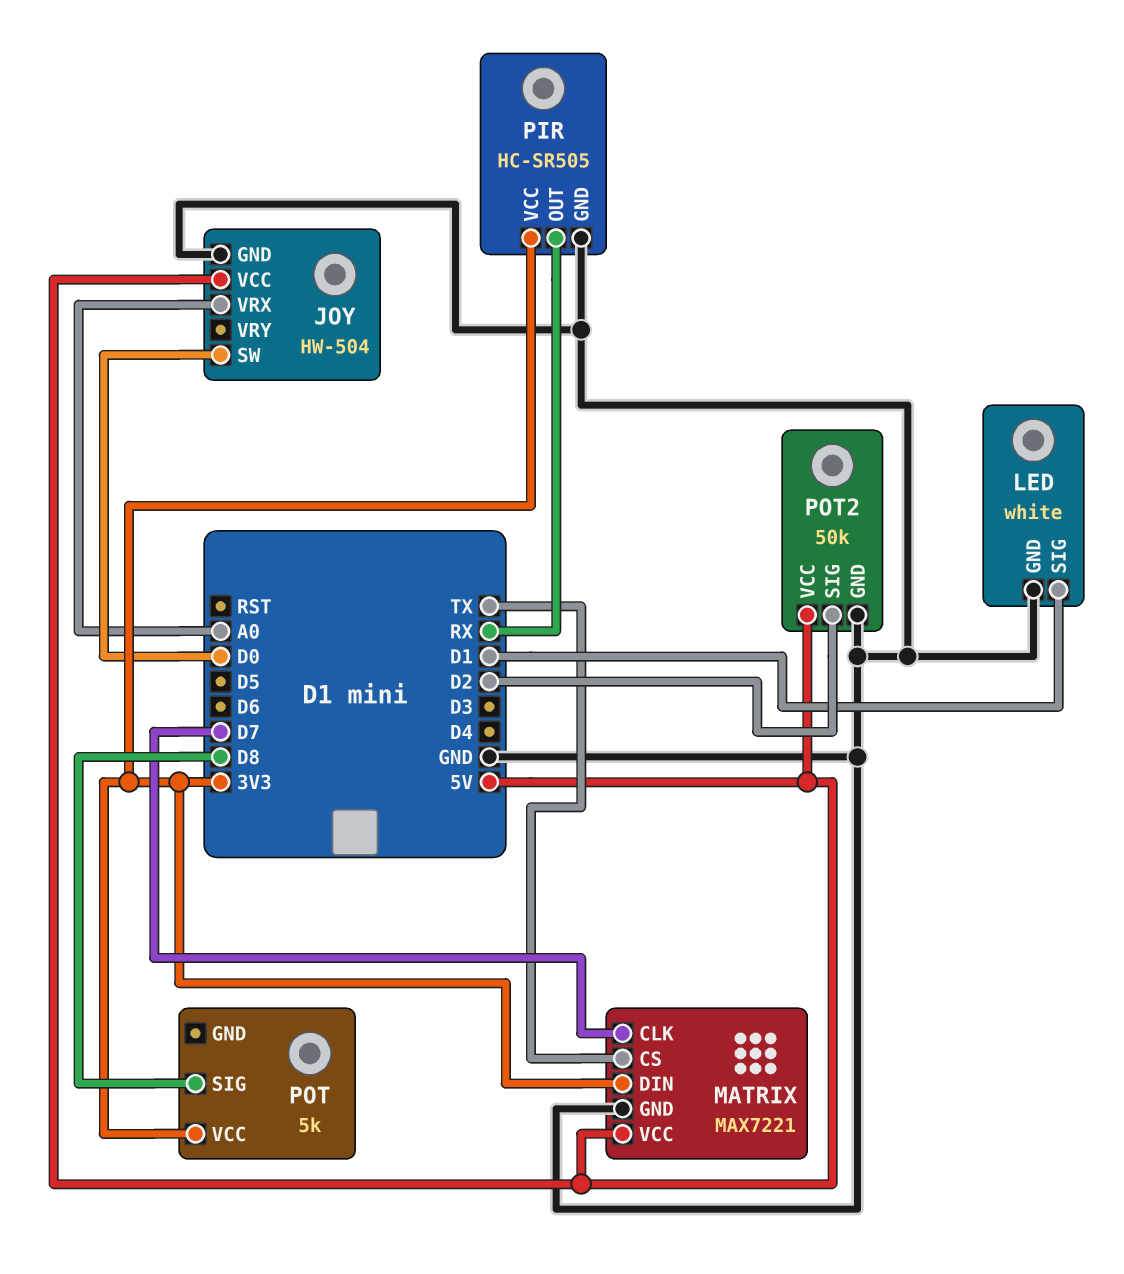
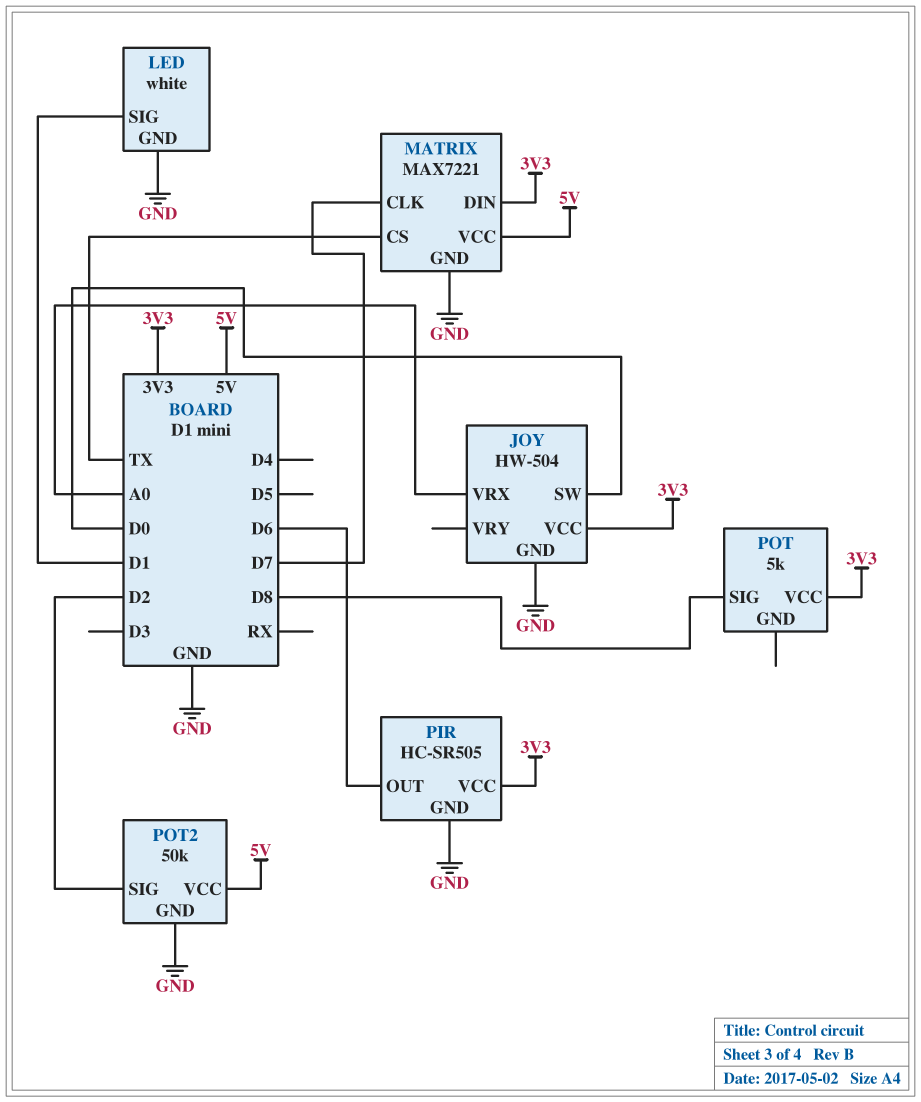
JOY pin VCC: 5V -> 3V3
PIR pin OUT: RX -> D6

